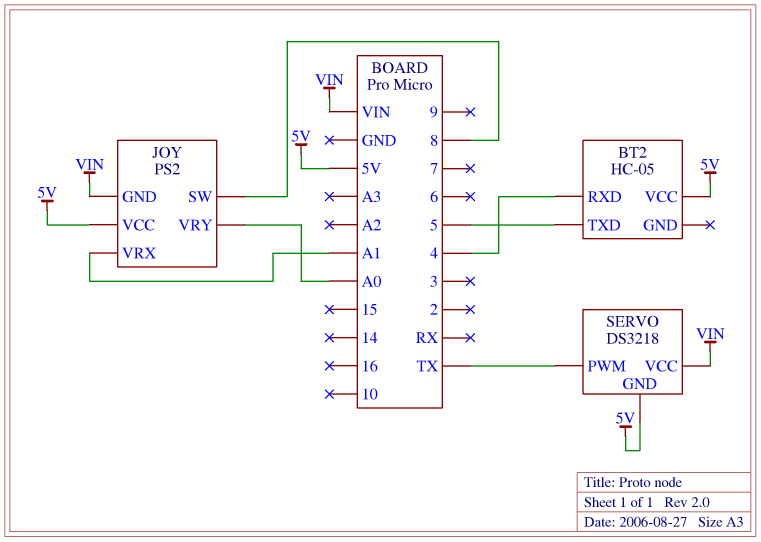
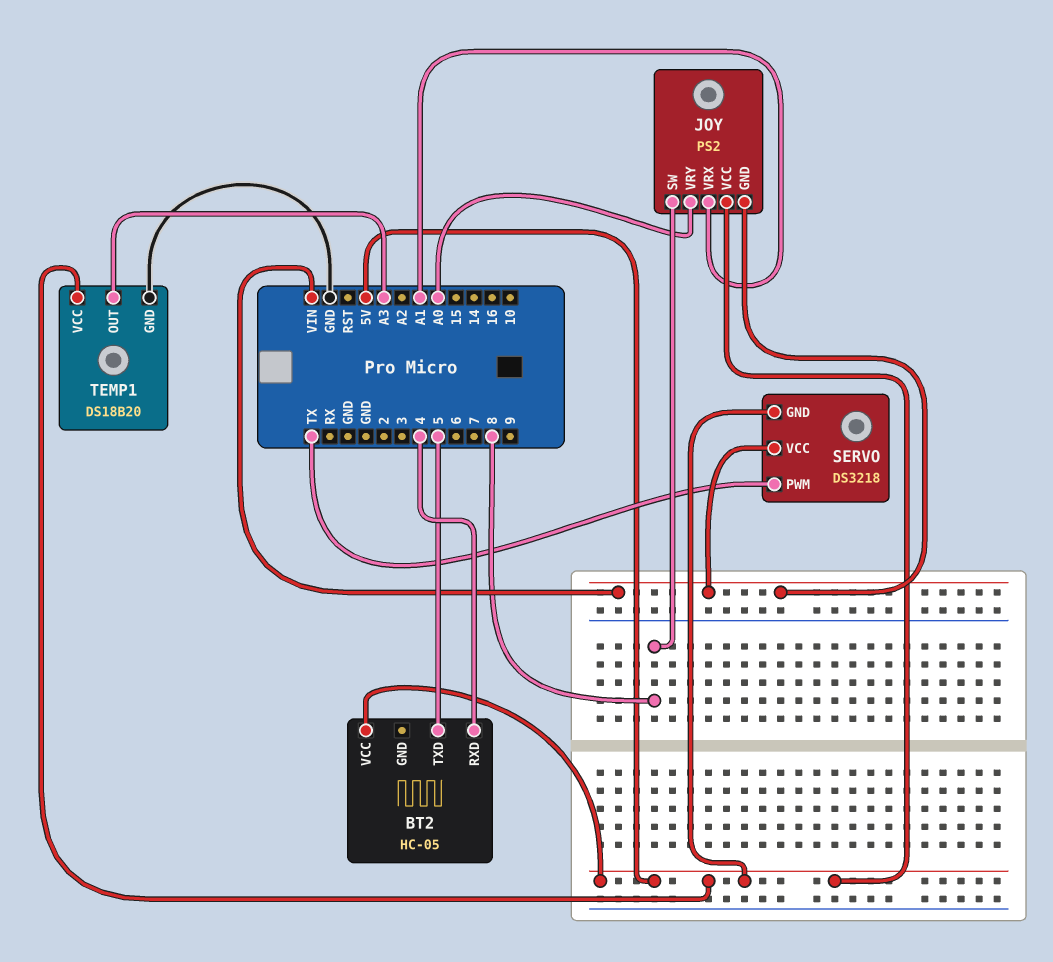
TEMP1: none -> DS18B20
TEMP1 pin GND: none -> GND
TEMP1 pin OUT: none -> A3
TEMP1 pin VCC: none -> 5V

